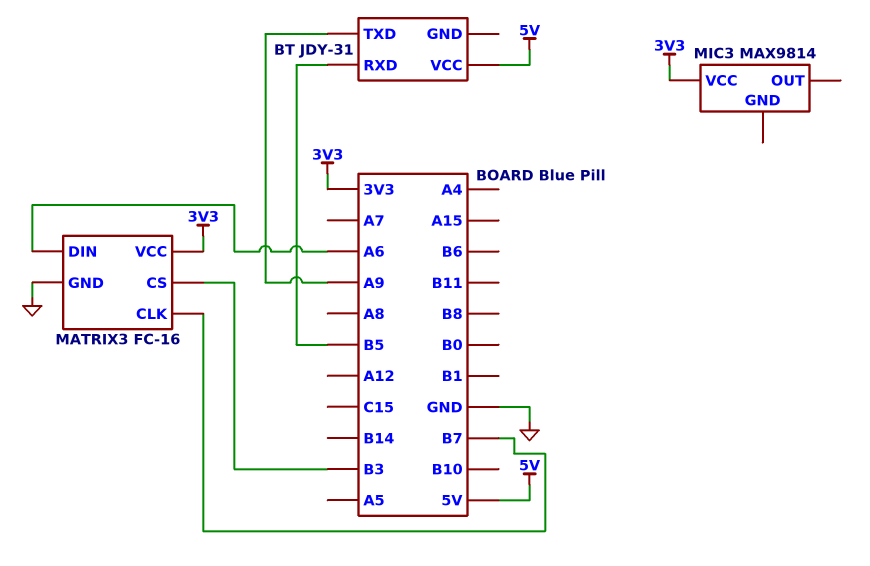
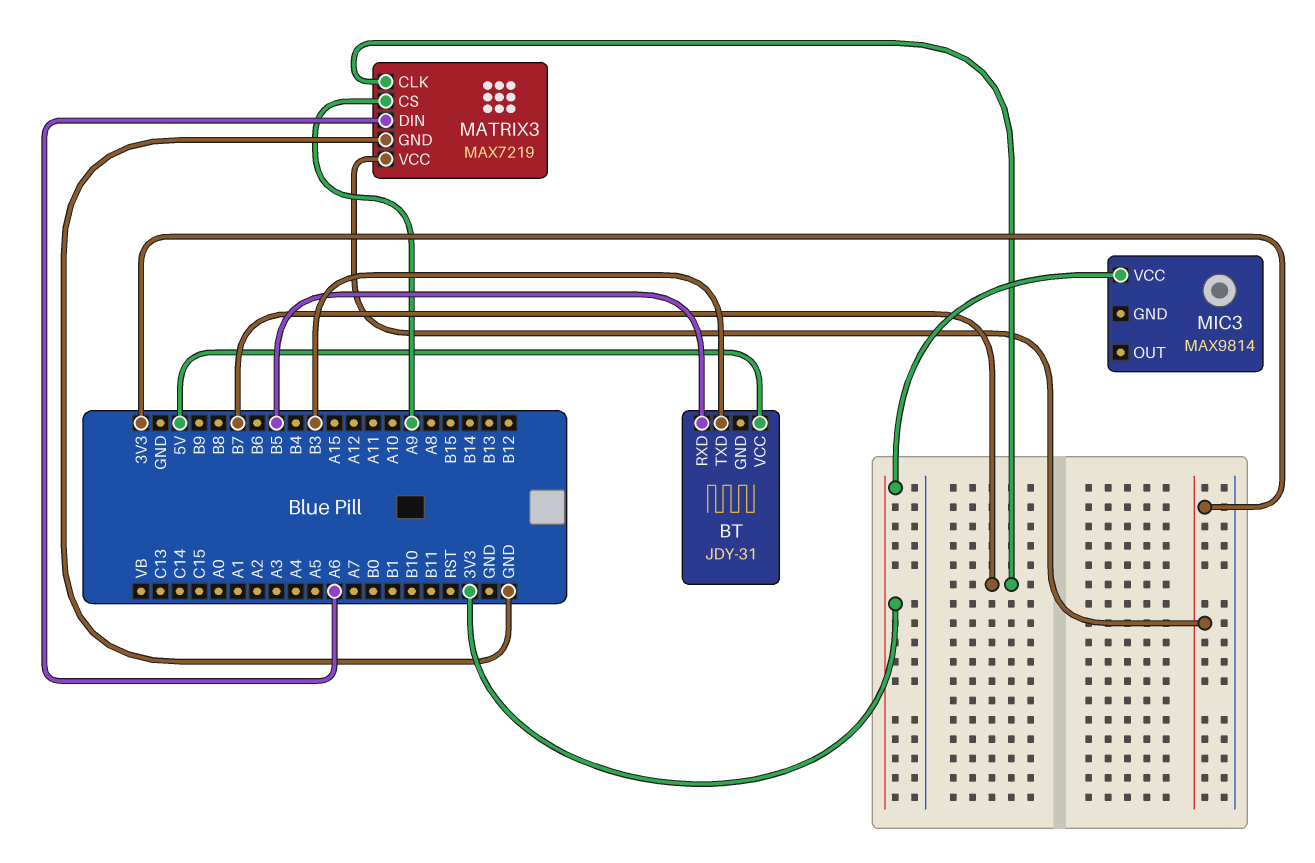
BT pin TXD: A9 -> B3
MATRIX3: FC-16 -> MAX7219
MATRIX3 pin CS: B3 -> A9

